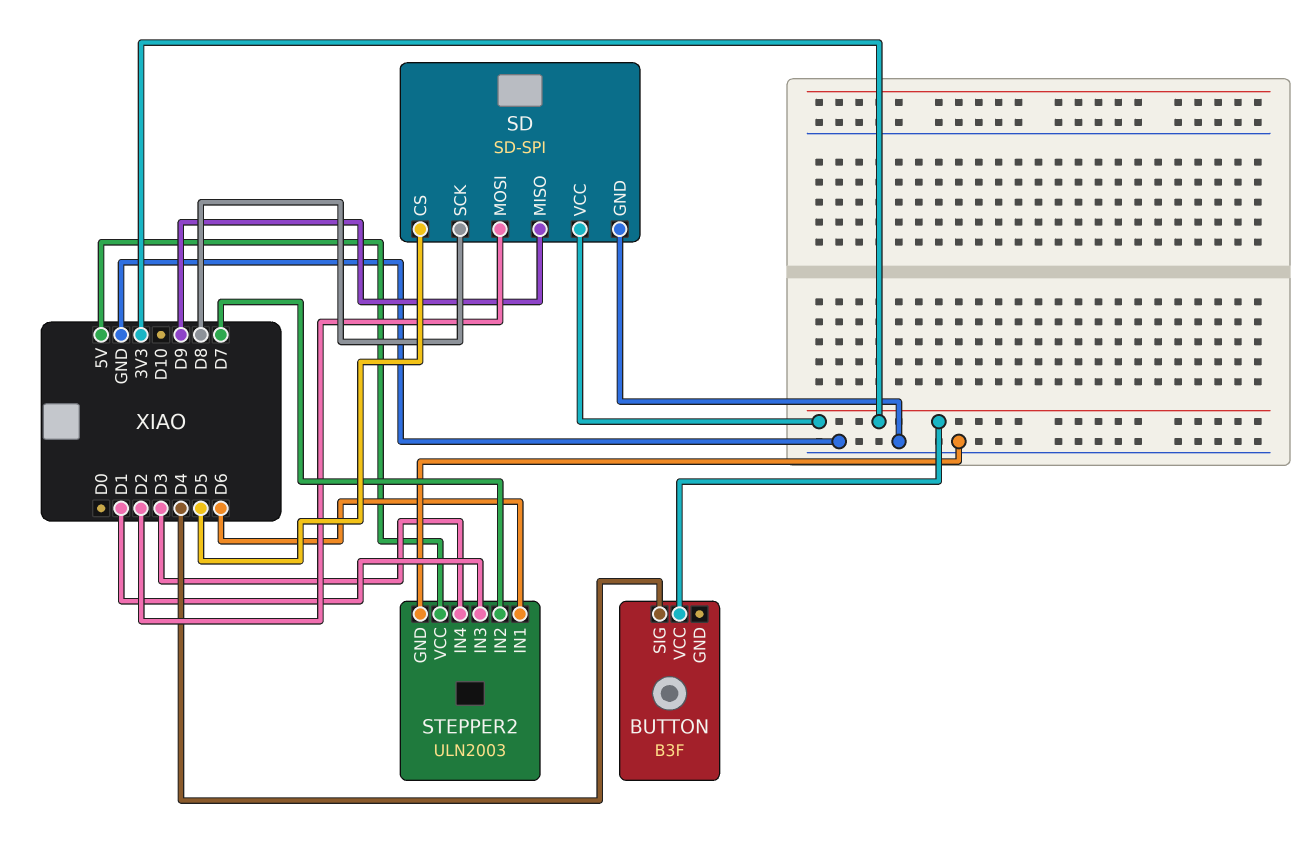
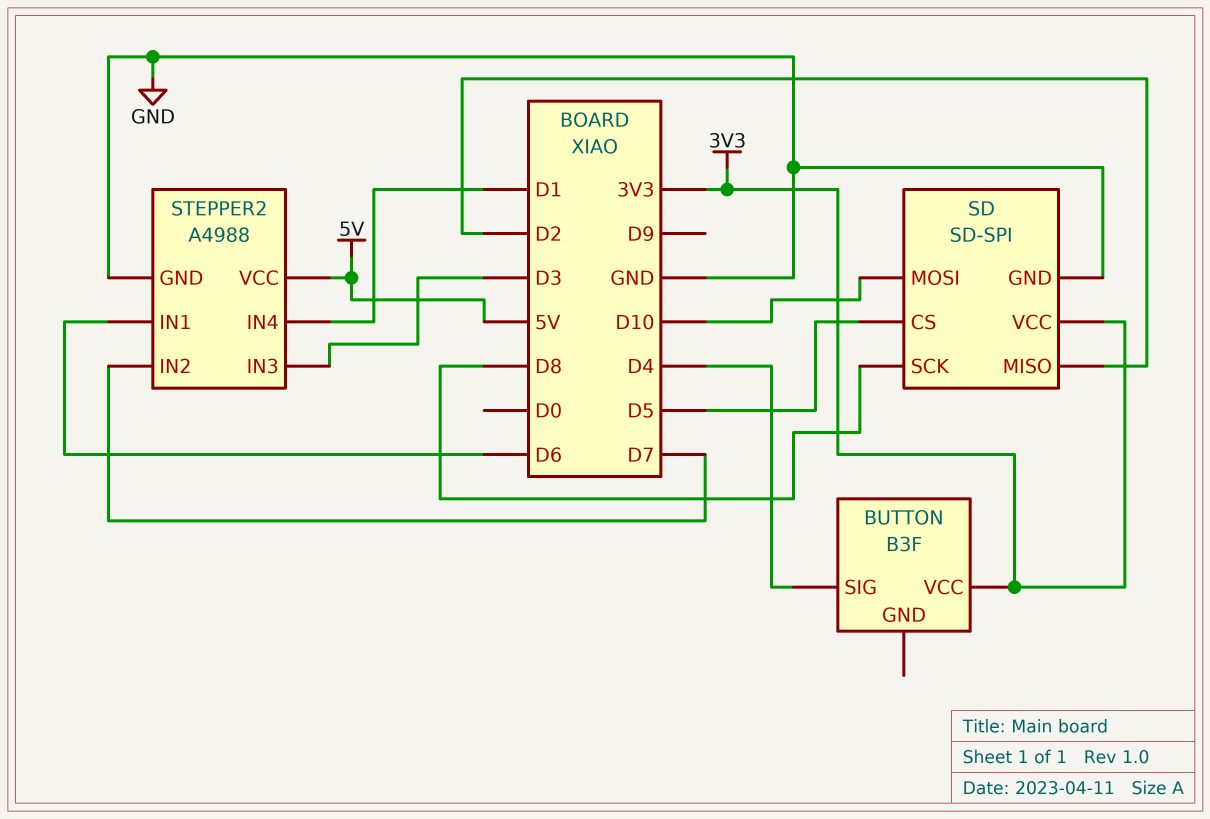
SD pin MISO: D9 -> D2
SD pin MOSI: D2 -> D10
STEPPER2: ULN2003 -> A4988
STEPPER2 pin IN3: D1 -> D3
STEPPER2 pin IN4: D3 -> D1

